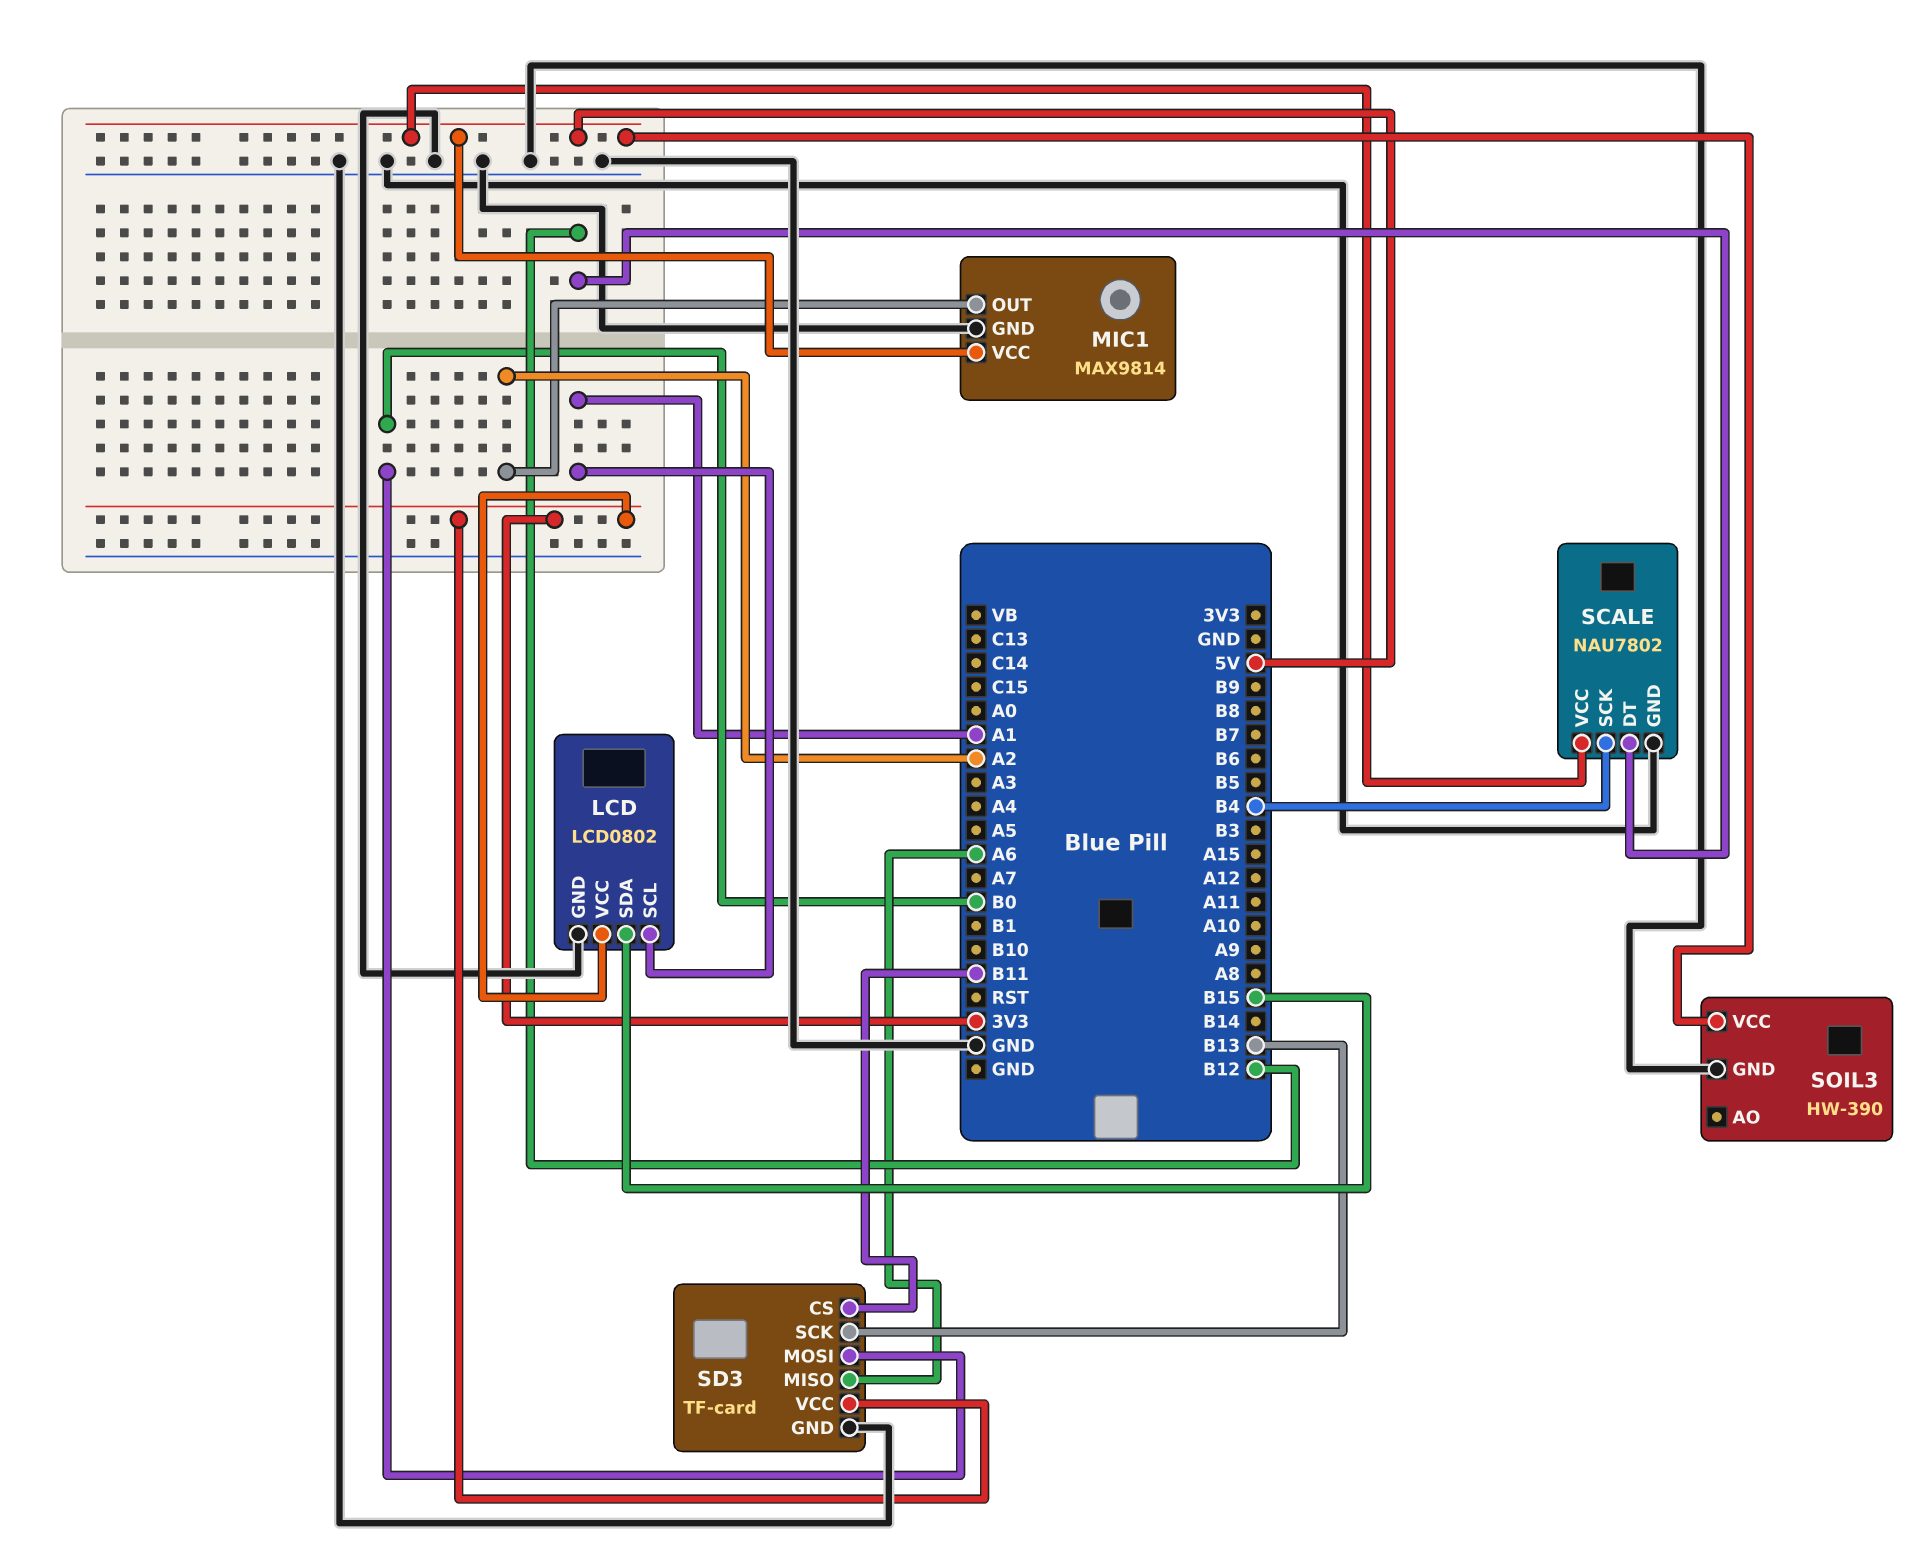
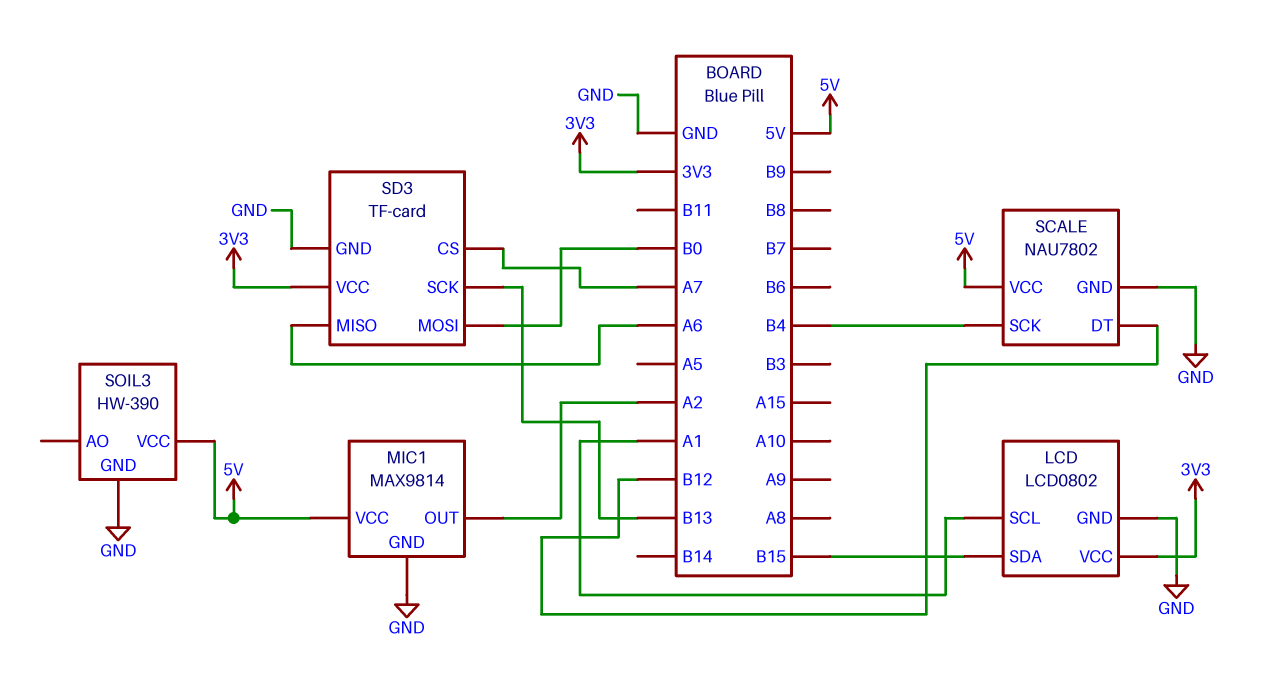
SD3 pin CS: B11 -> A7

